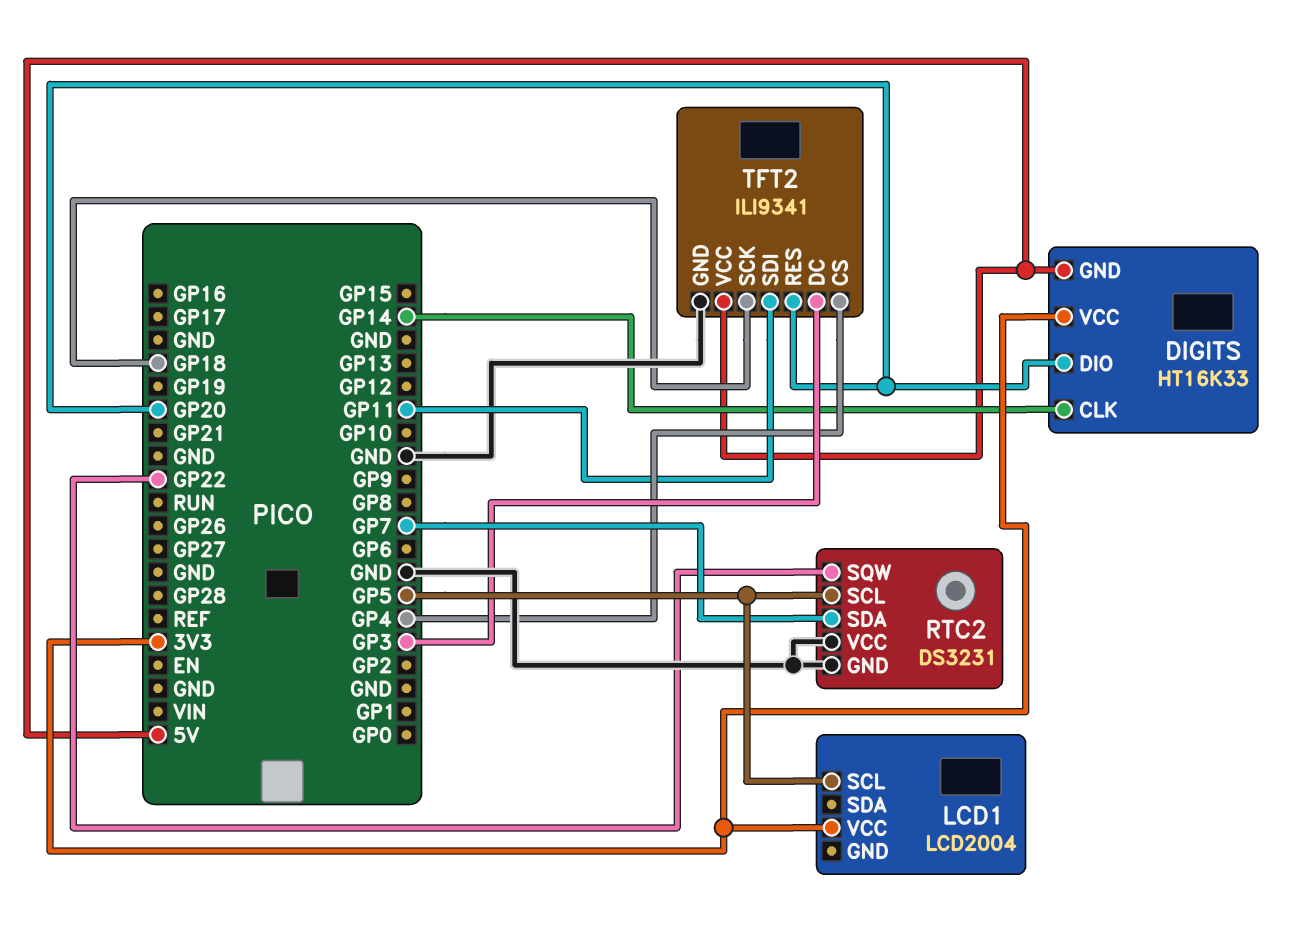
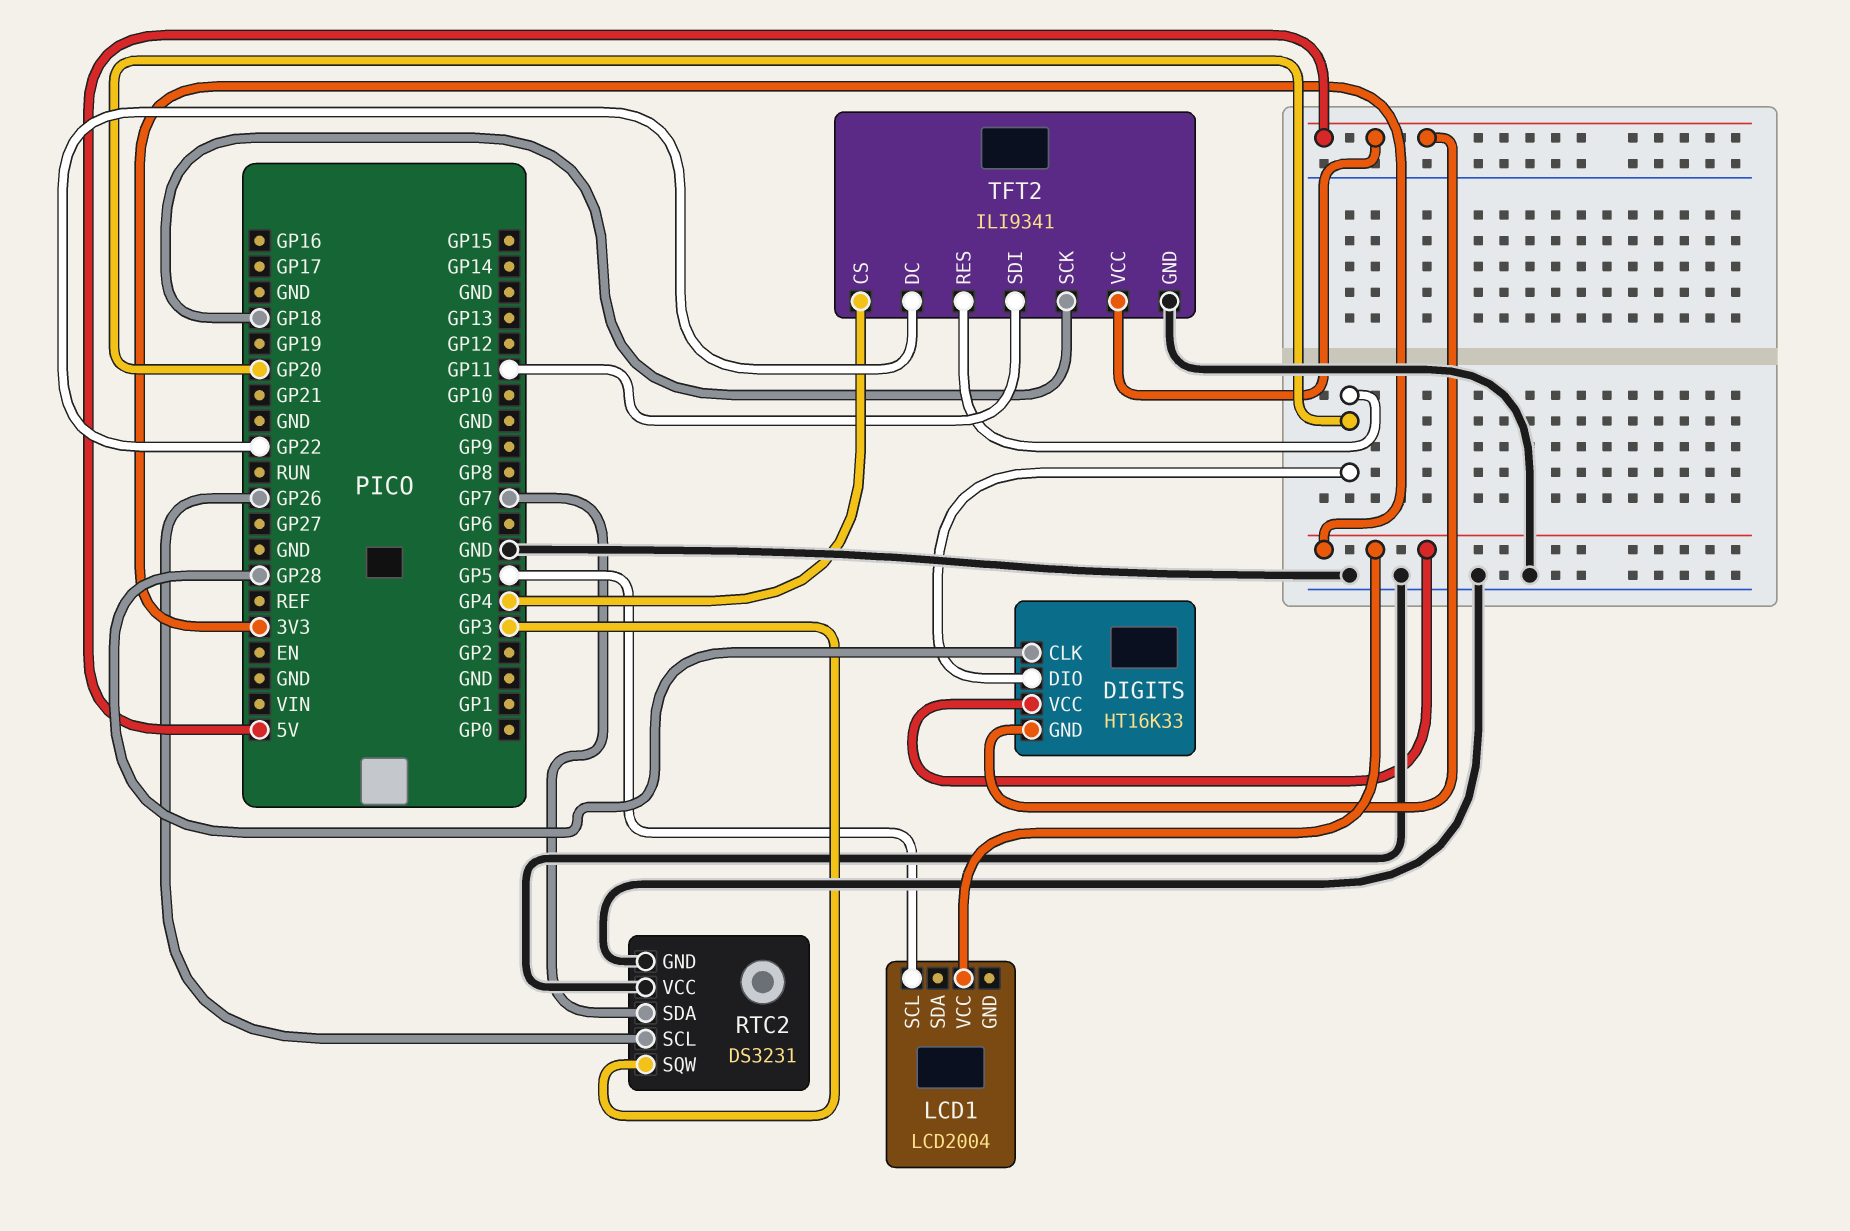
DIGITS pin CLK: GP14 -> GP28
RTC2 pin SCL: GP5 -> GP26
RTC2 pin SQW: GP22 -> GP3
TFT2 pin DC: GP3 -> GP22

